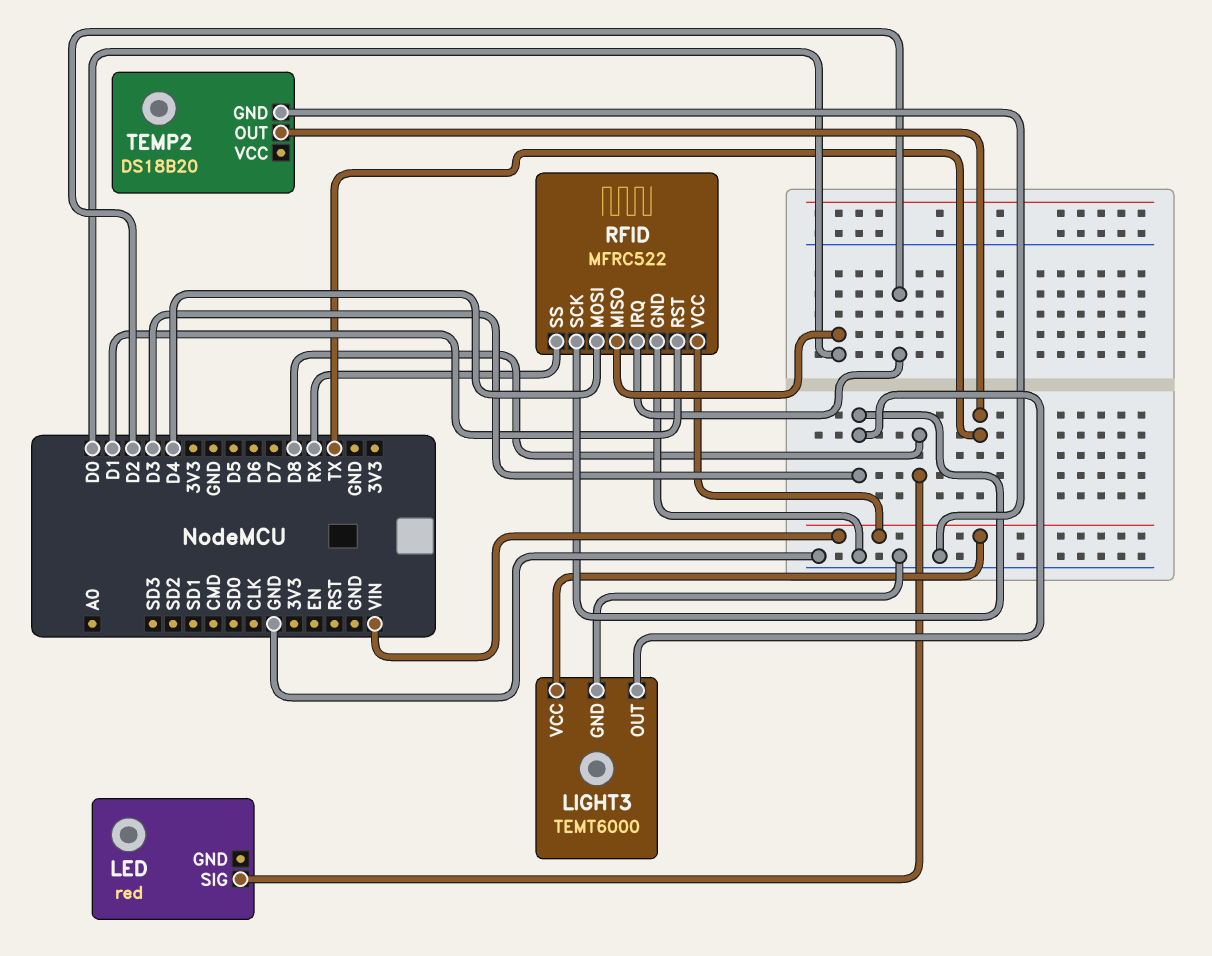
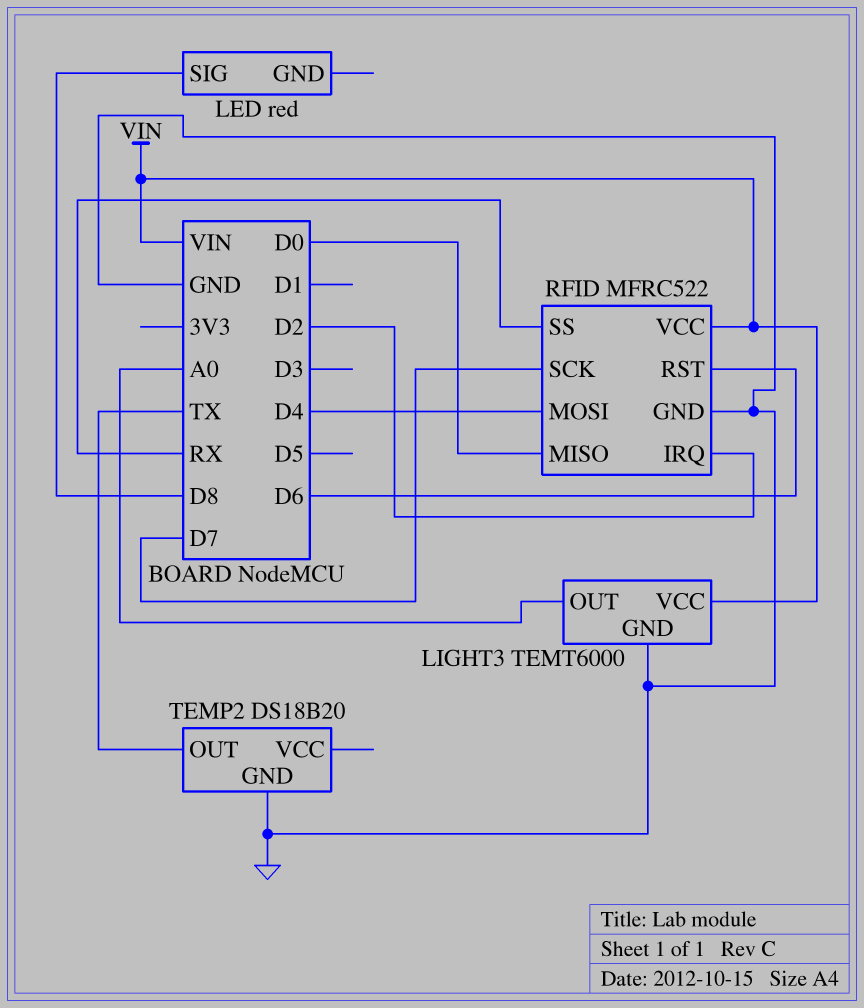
LIGHT3 pin OUT: D3 -> A0
RFID pin RST: D1 -> D6
RFID pin SCK: D3 -> D7

